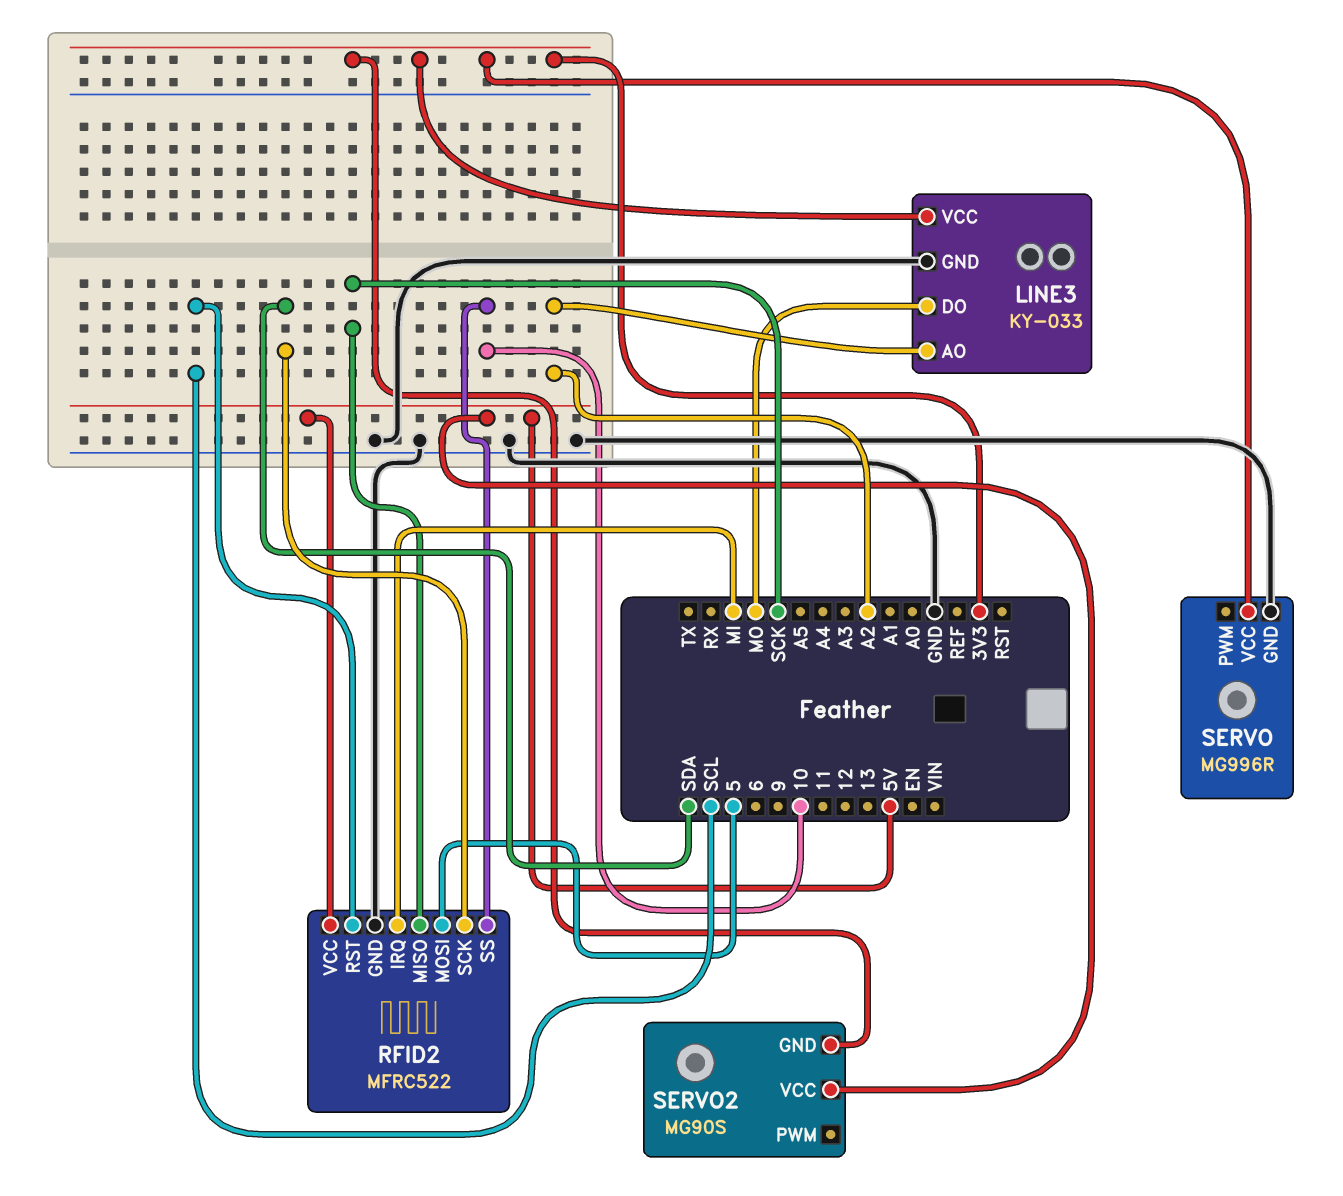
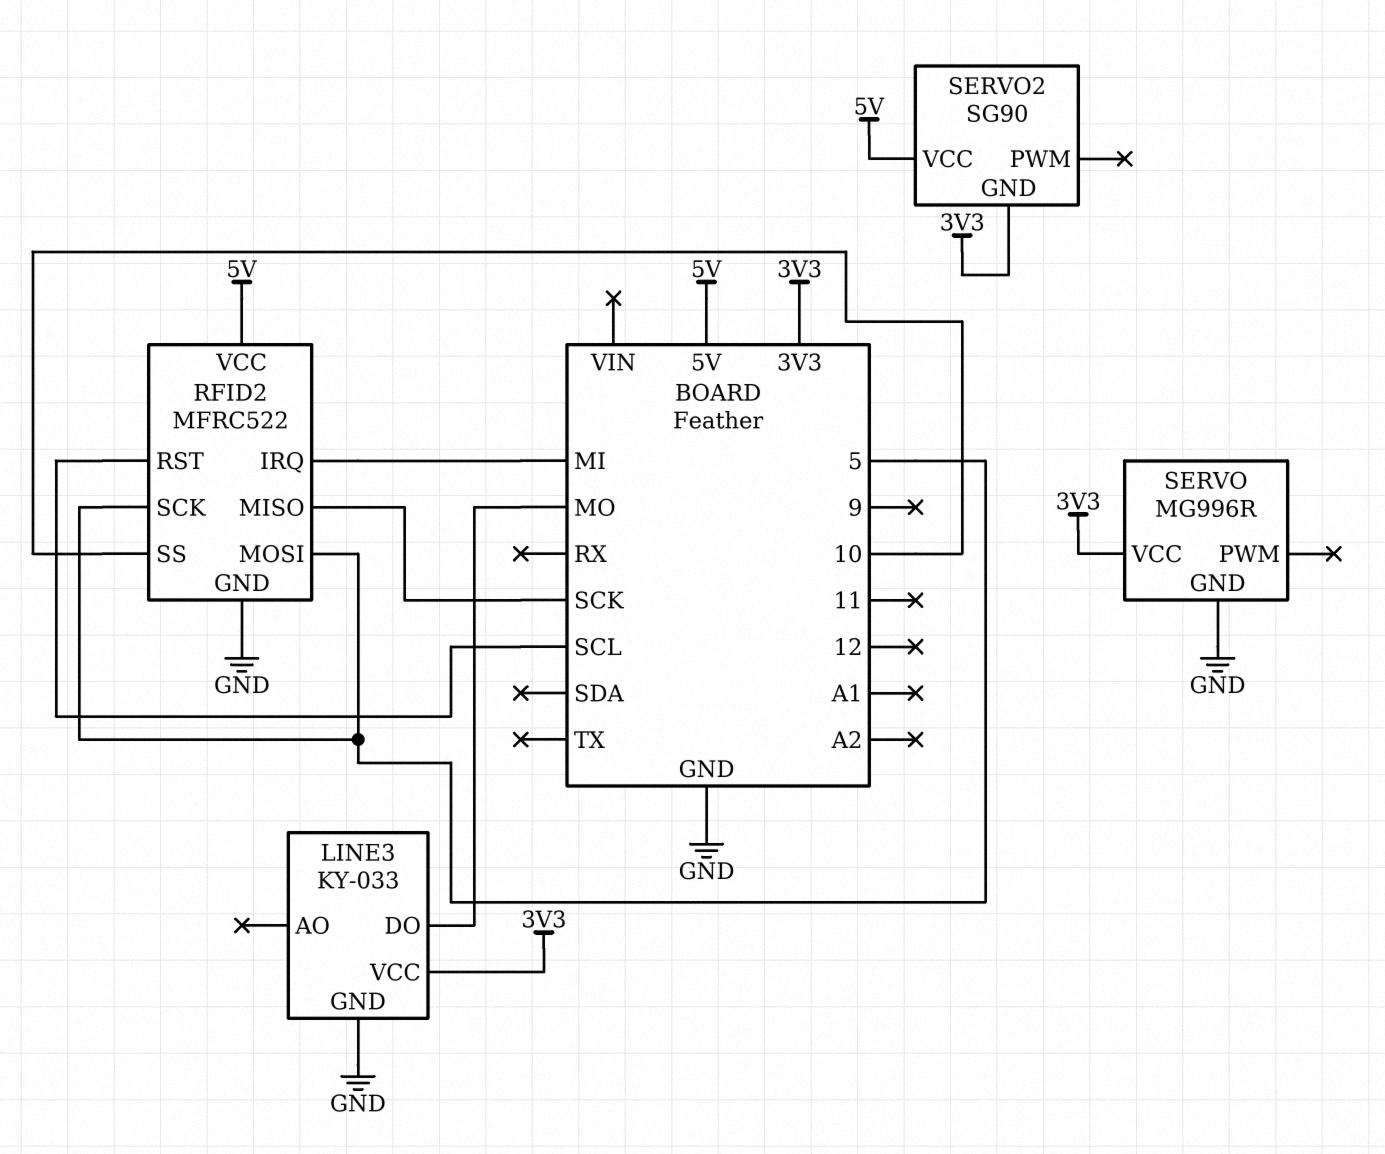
LINE3 pin AO: A2 -> none
RFID2 pin SCK: SDA -> 5
SERVO2: MG90S -> SG90

